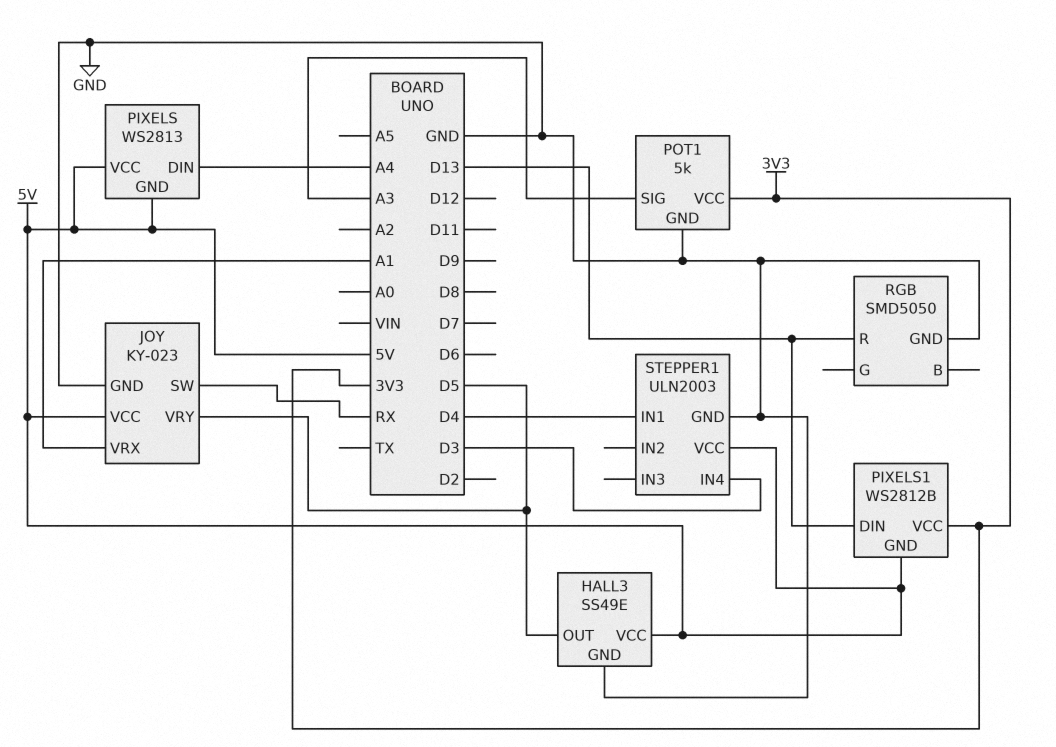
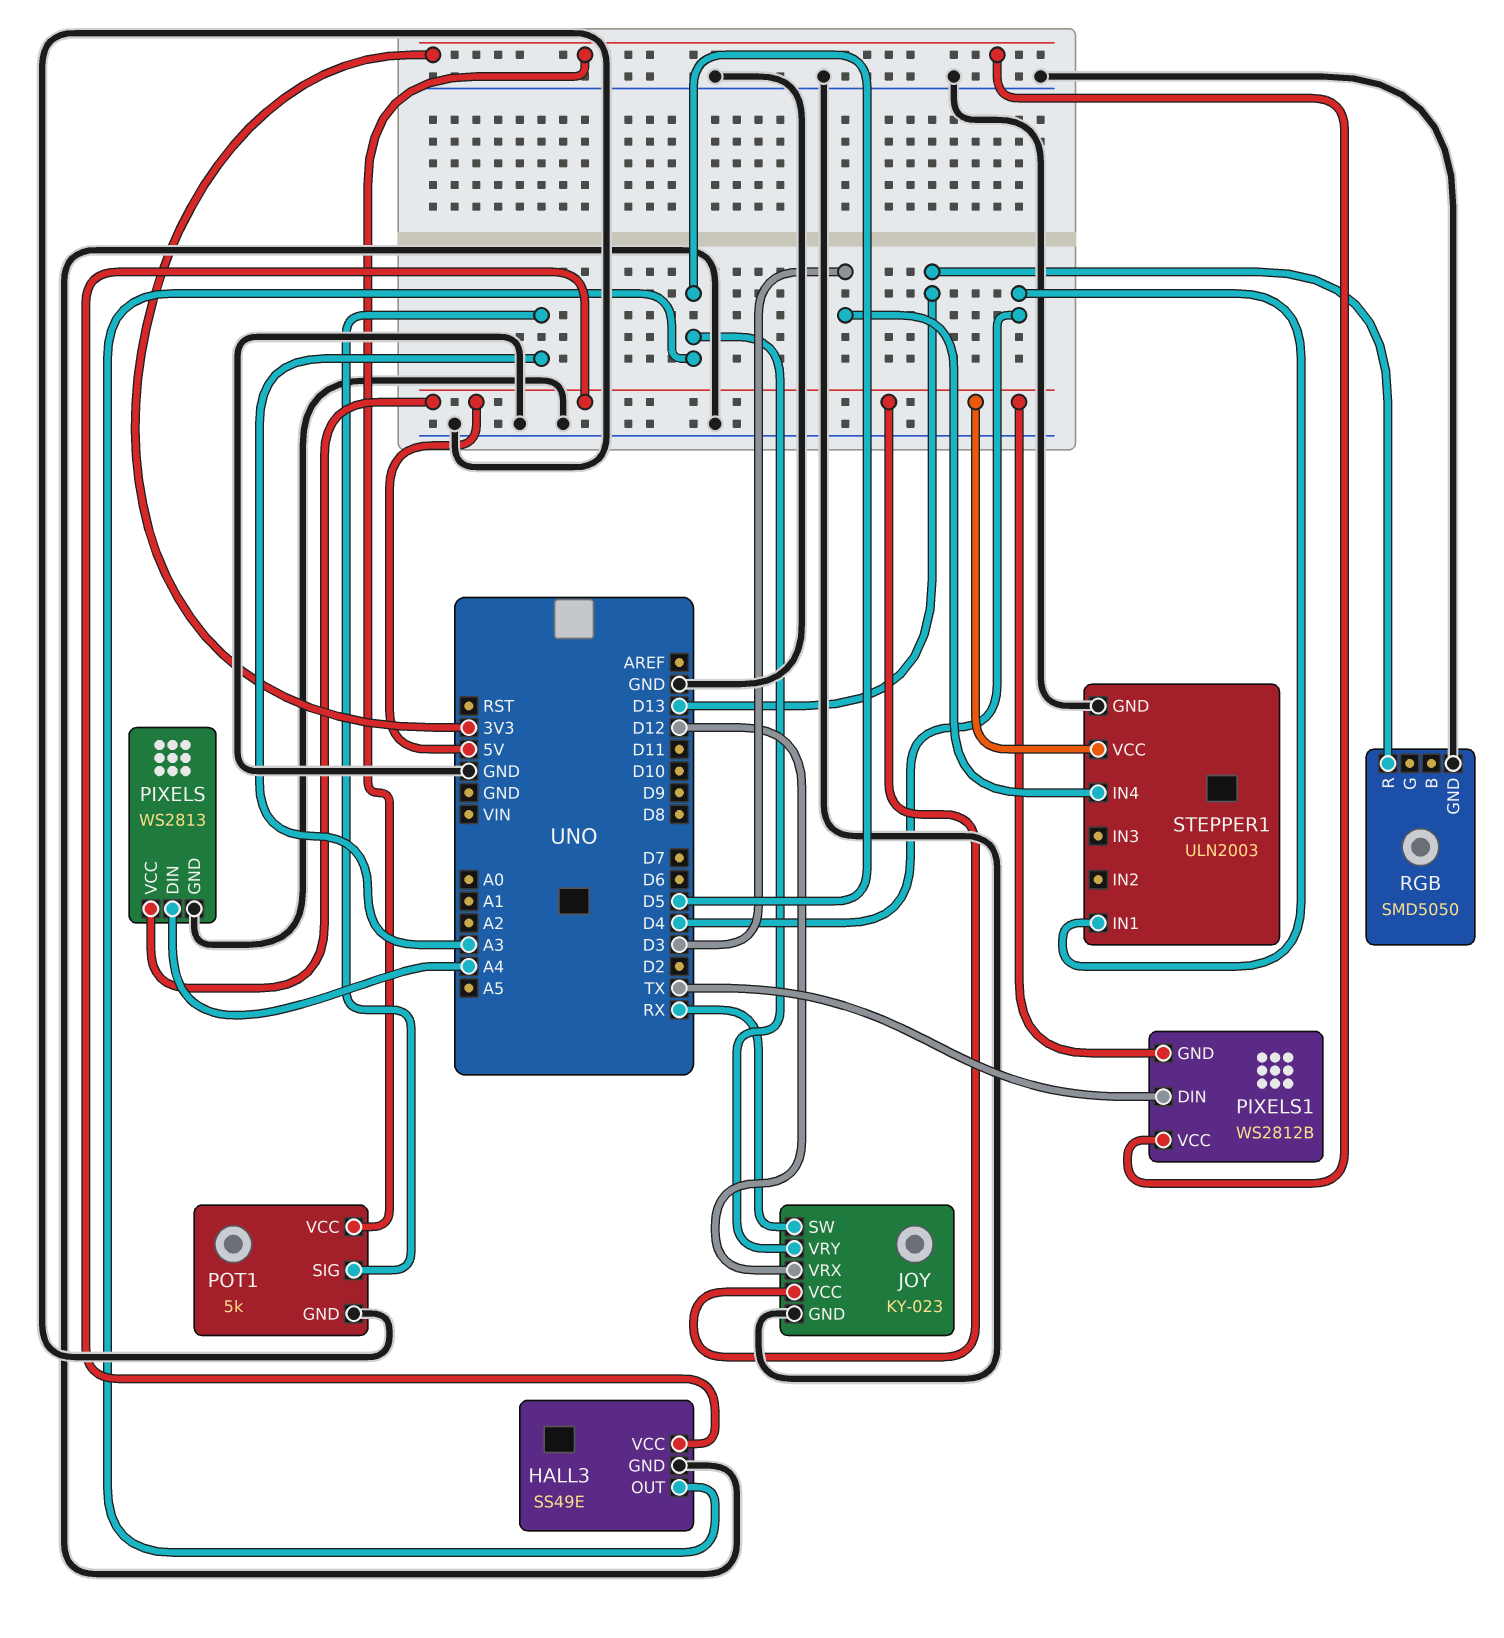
JOY pin VRX: A1 -> D12
PIXELS pin GND: 5V -> GND
PIXELS1 pin DIN: D13 -> TX

